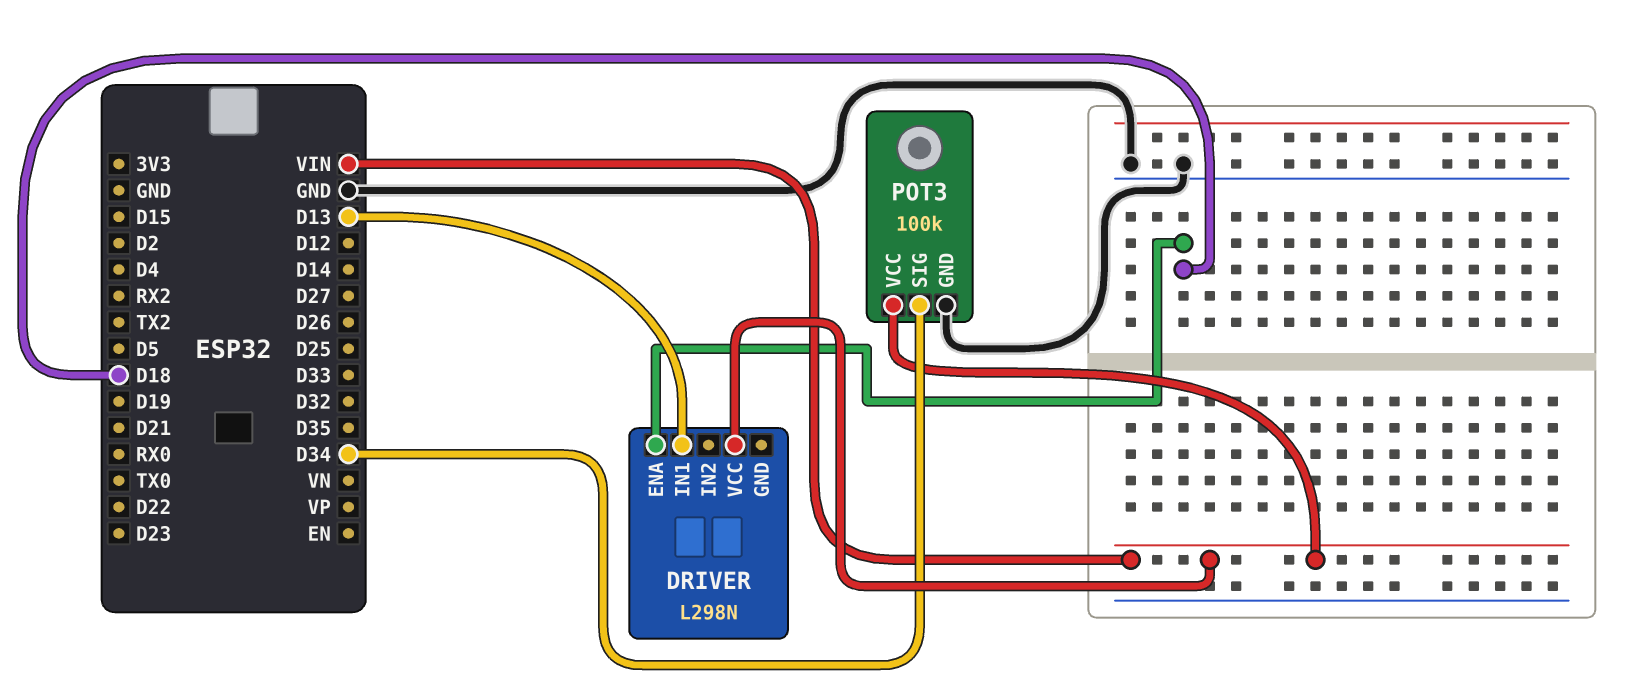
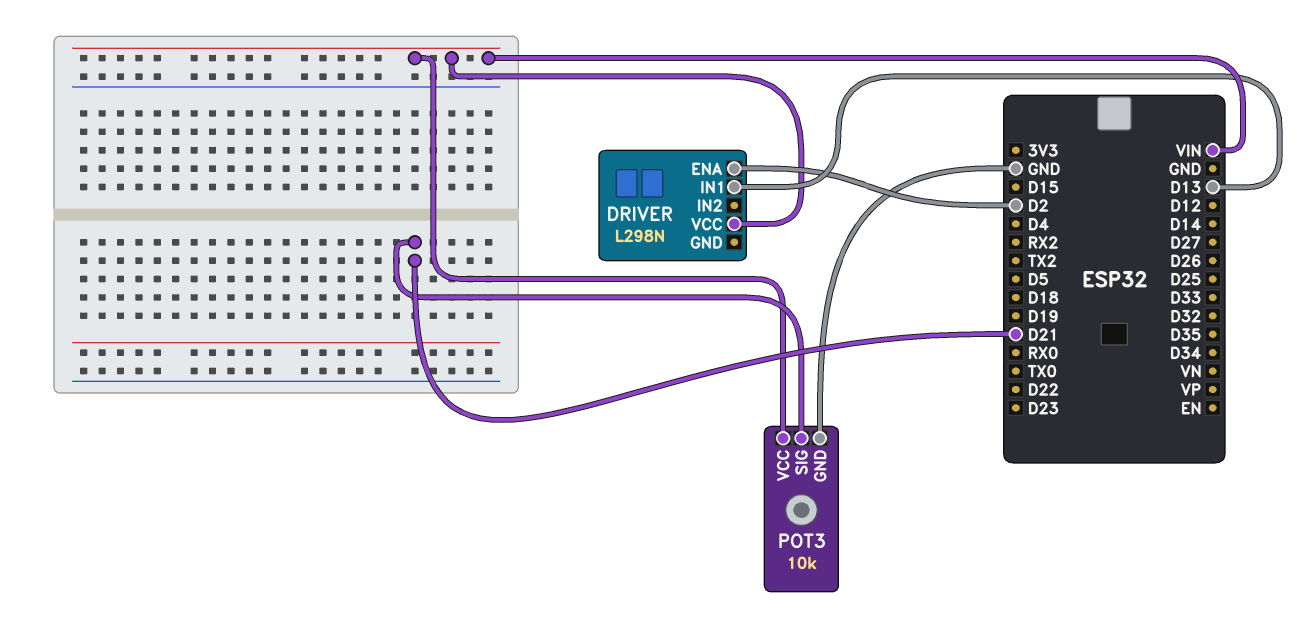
DRIVER pin ENA: D18 -> D2
POT3: 100k -> 10k
POT3 pin SIG: D34 -> D21

